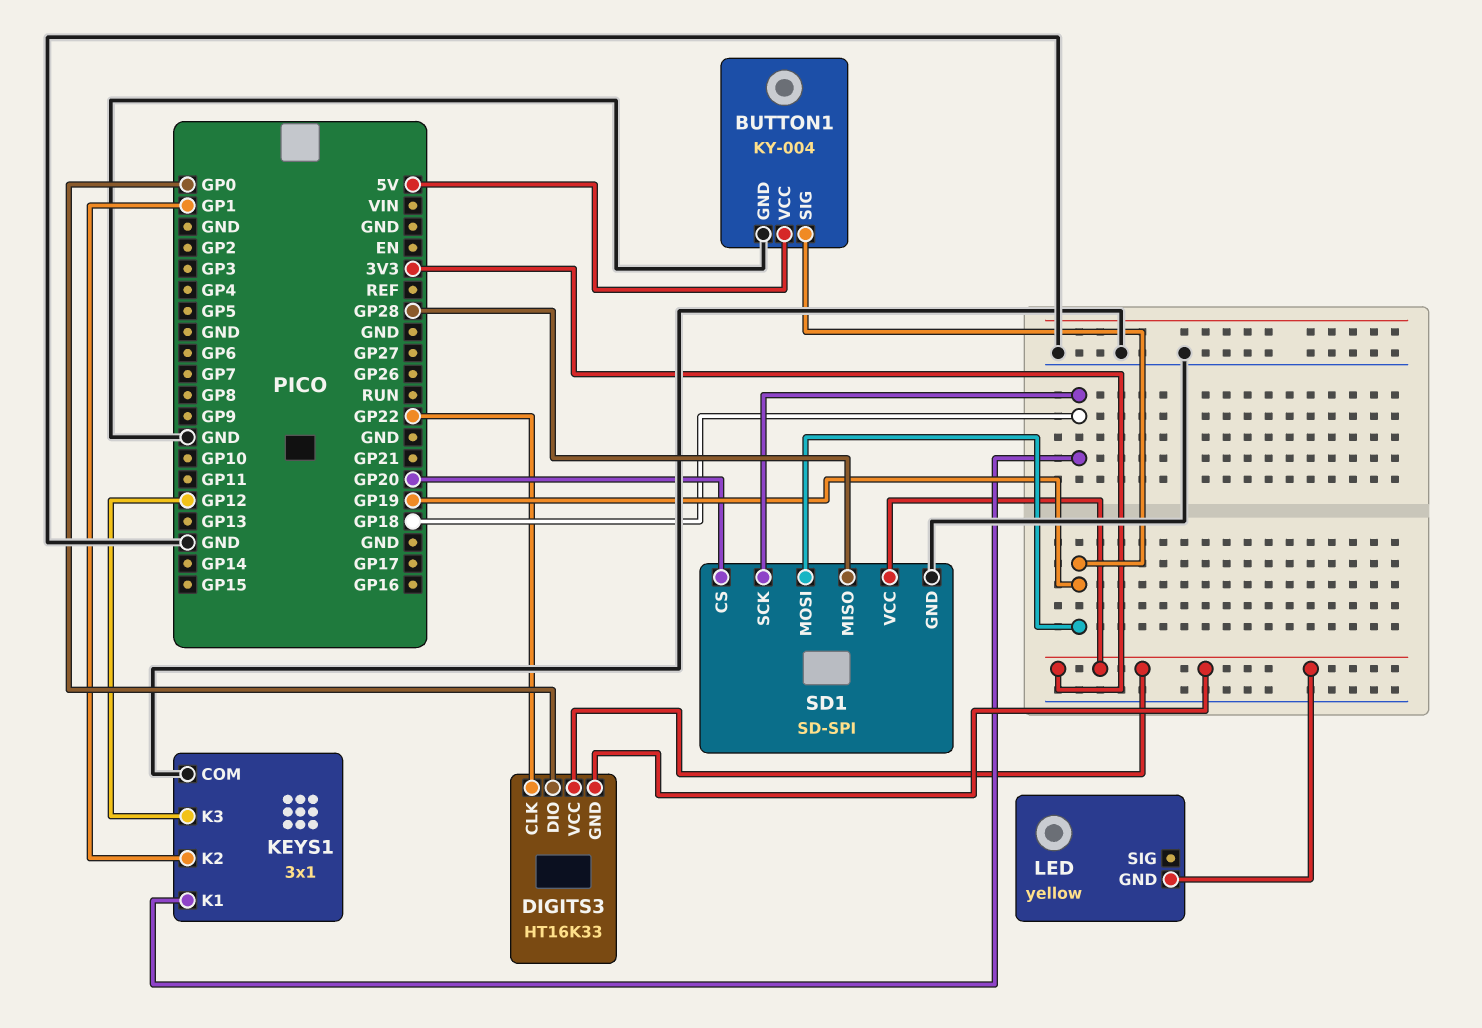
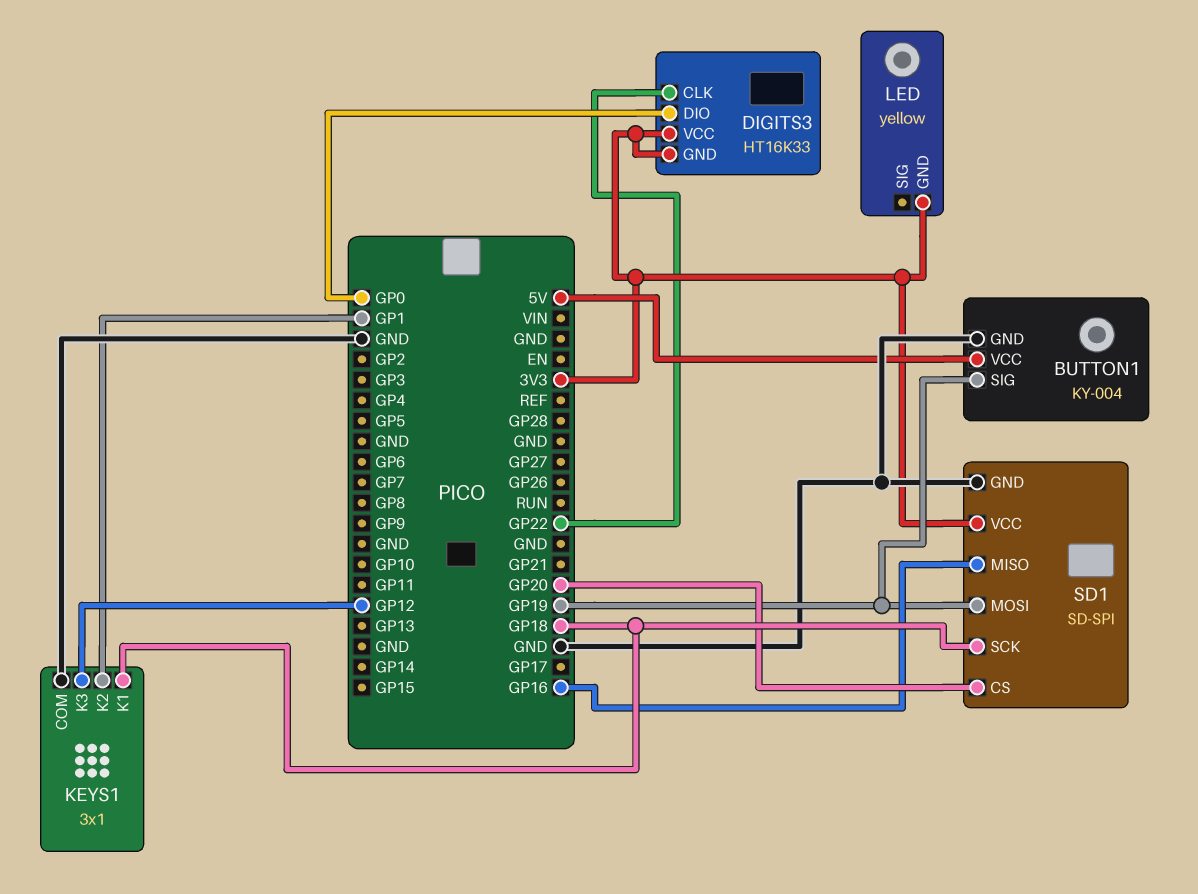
SD1 pin MISO: GP28 -> GP16

